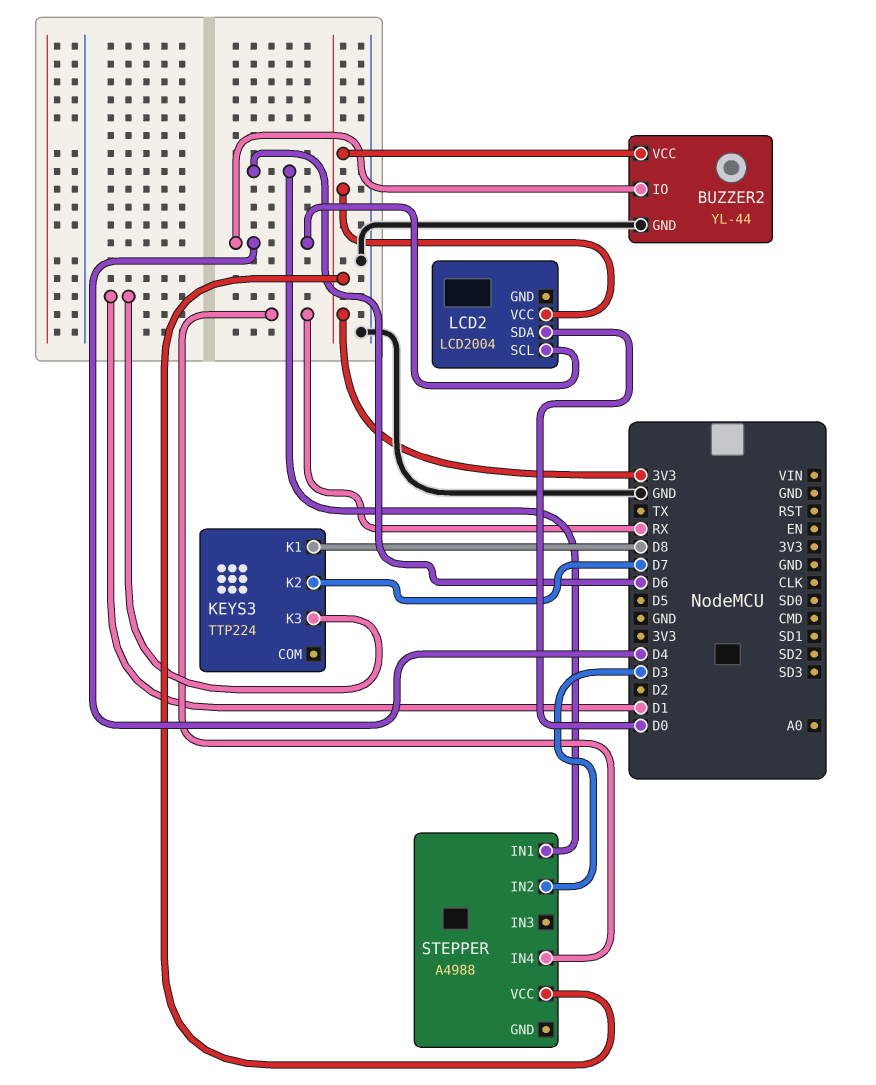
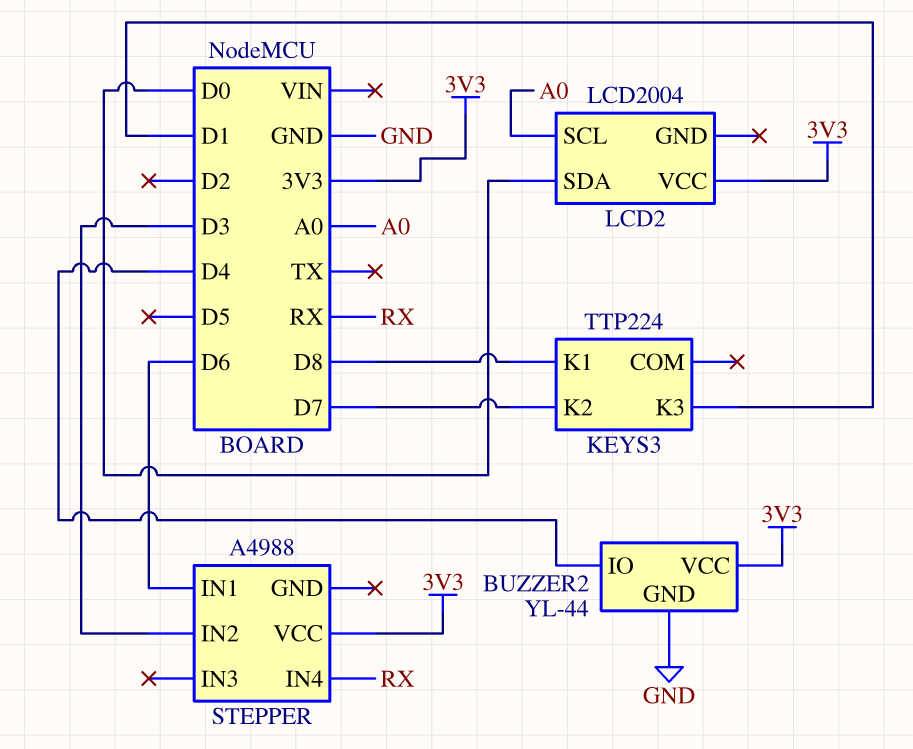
LCD2 pin SCL: D4 -> A0

